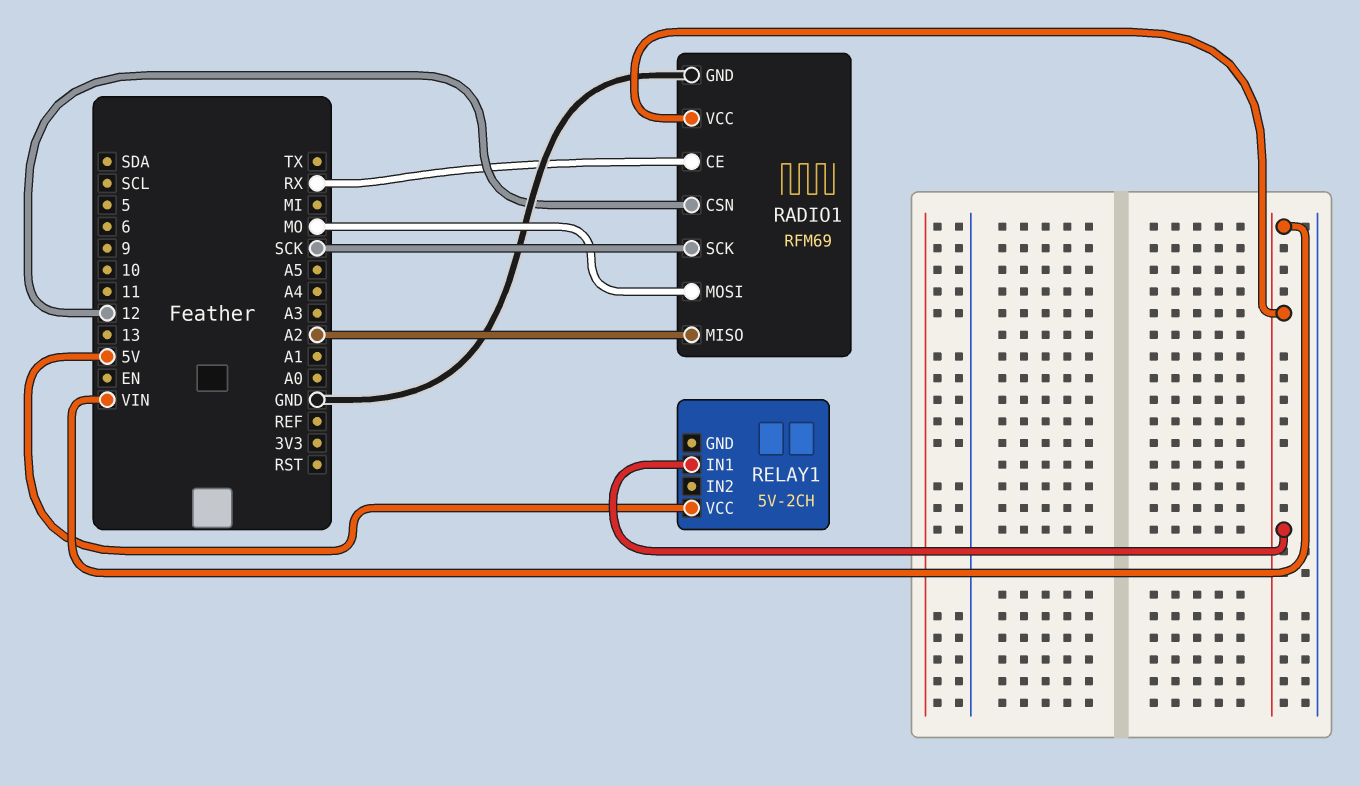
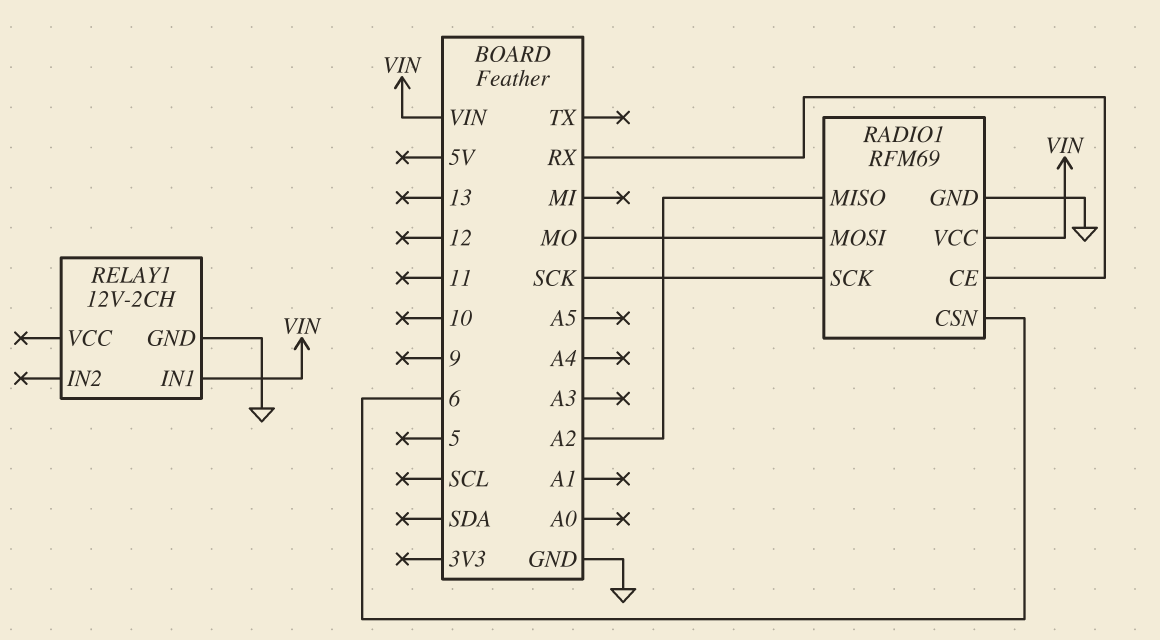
RADIO1 pin CSN: 12 -> 6
RELAY1: 5V-2CH -> 12V-2CH
RELAY1 pin GND: none -> GND
RELAY1 pin VCC: 5V -> none

